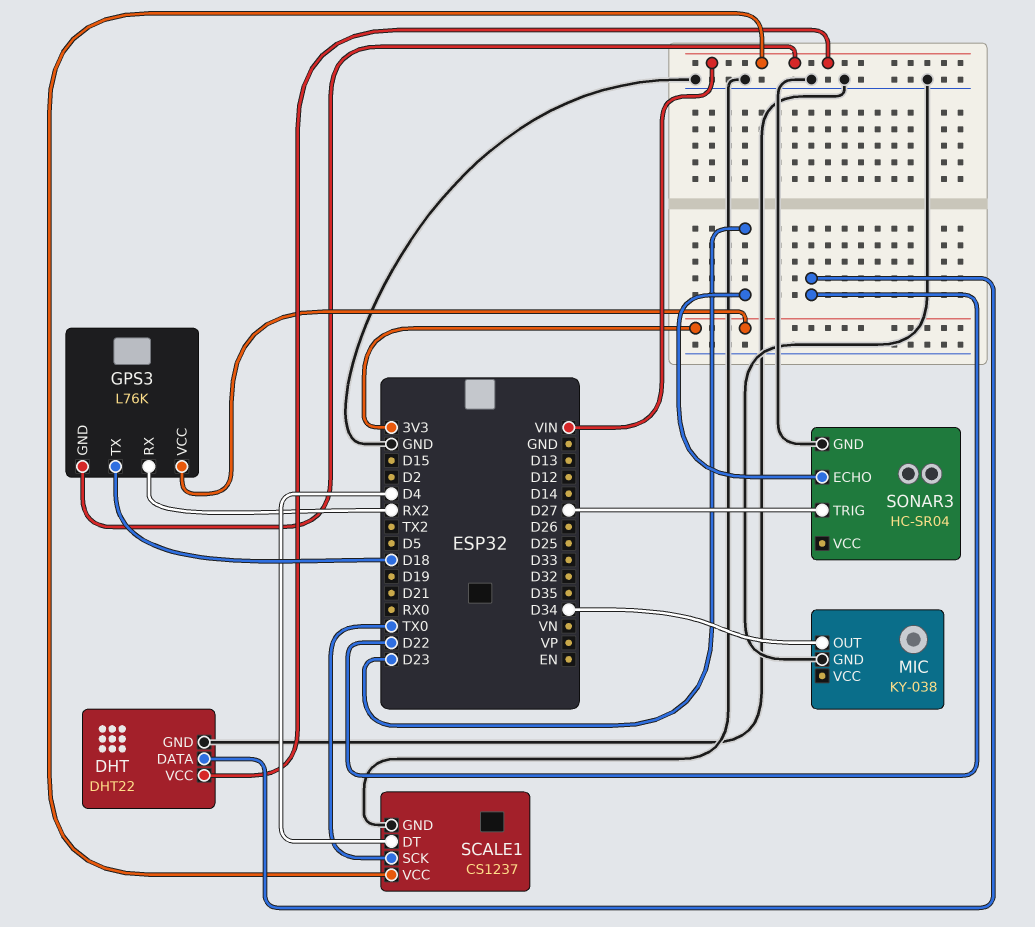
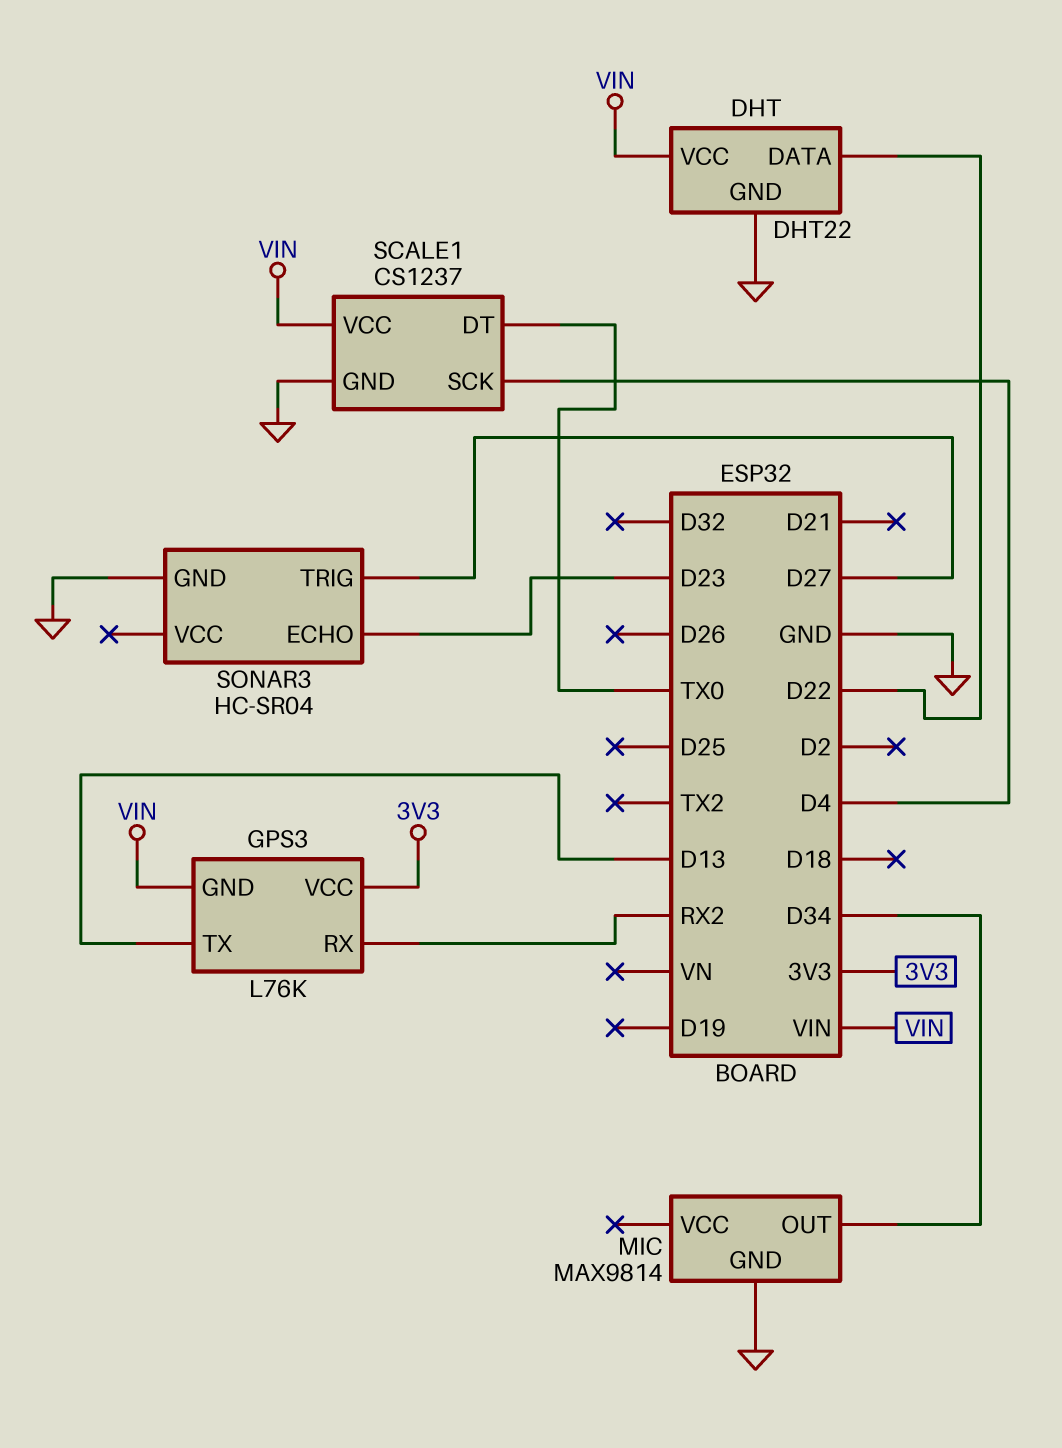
GPS3 pin TX: D18 -> D13
MIC: KY-038 -> MAX9814
SCALE1 pin DT: D4 -> TX0
SCALE1 pin SCK: TX0 -> D4

